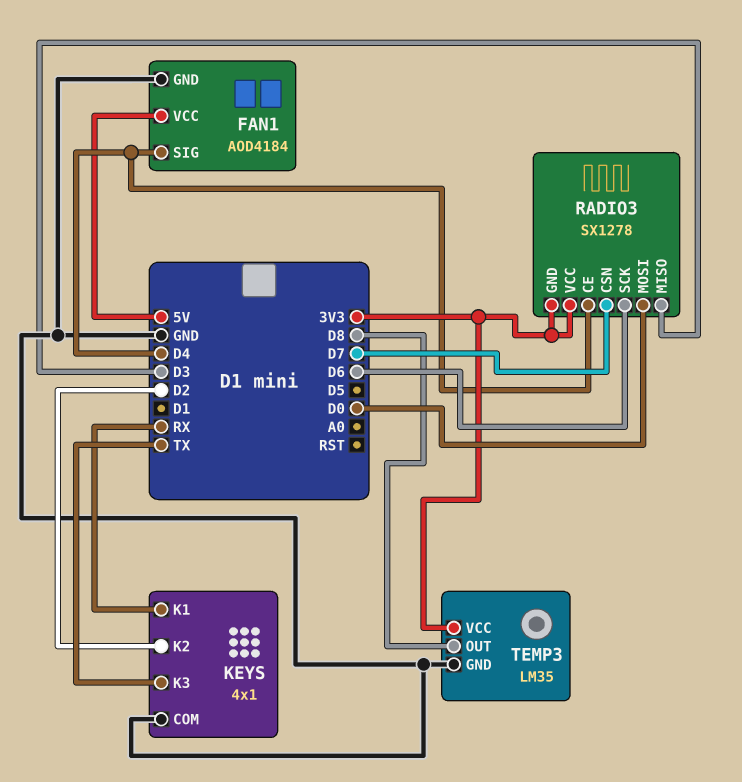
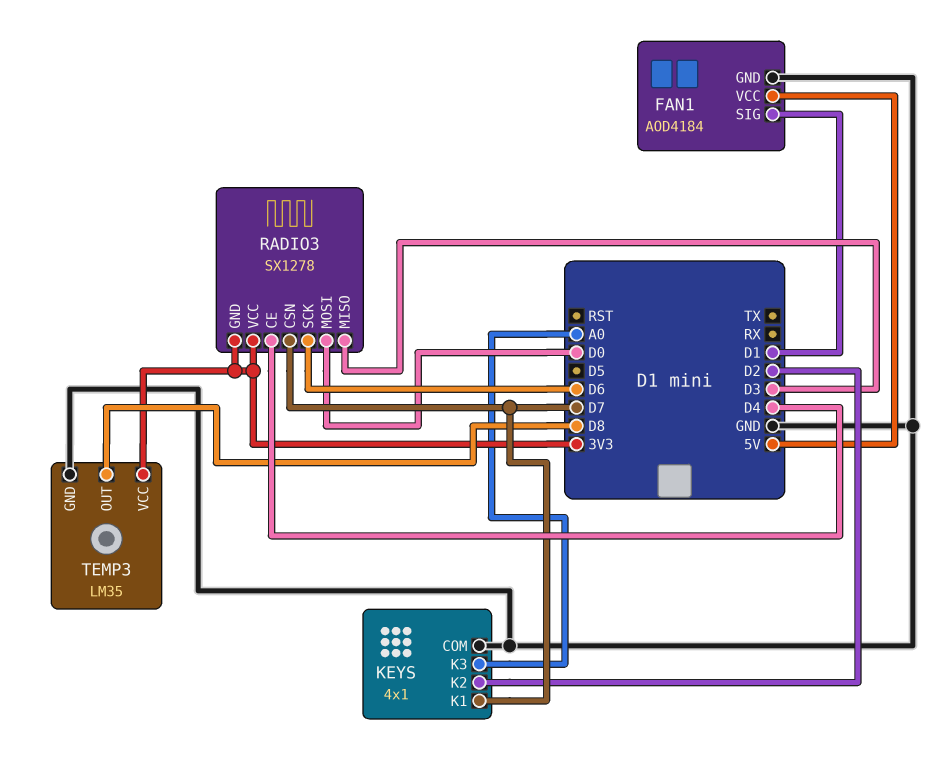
FAN1 pin SIG: D4 -> D1
KEYS pin K1: RX -> D7
KEYS pin K3: TX -> A0

